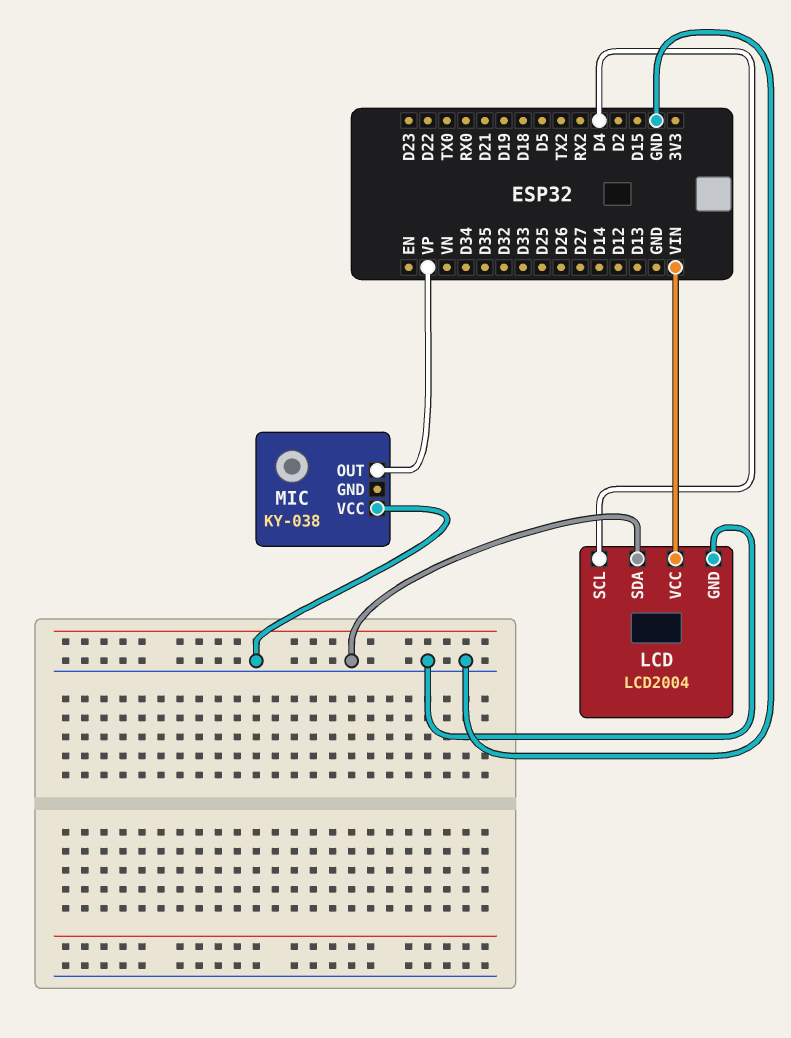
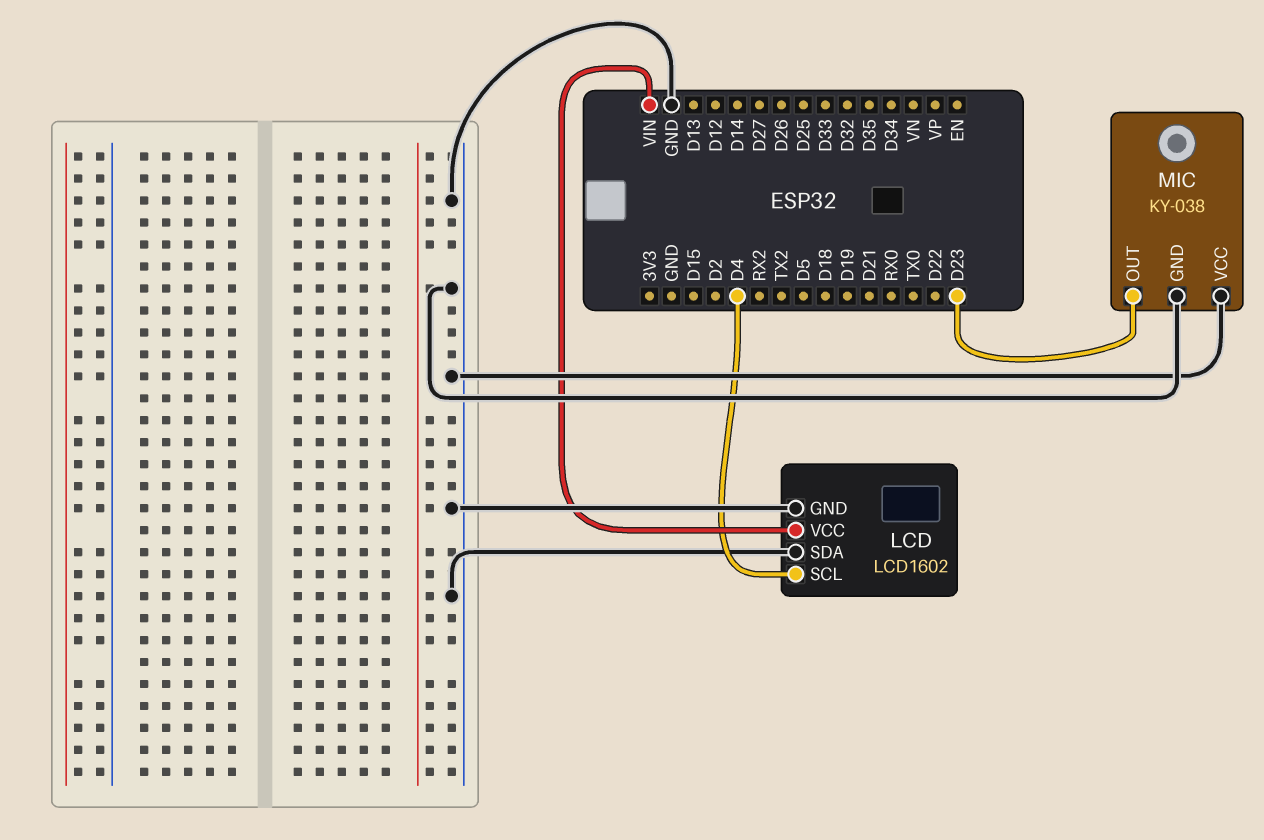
LCD: LCD2004 -> LCD1602
MIC pin GND: none -> GND
MIC pin OUT: VP -> D23

